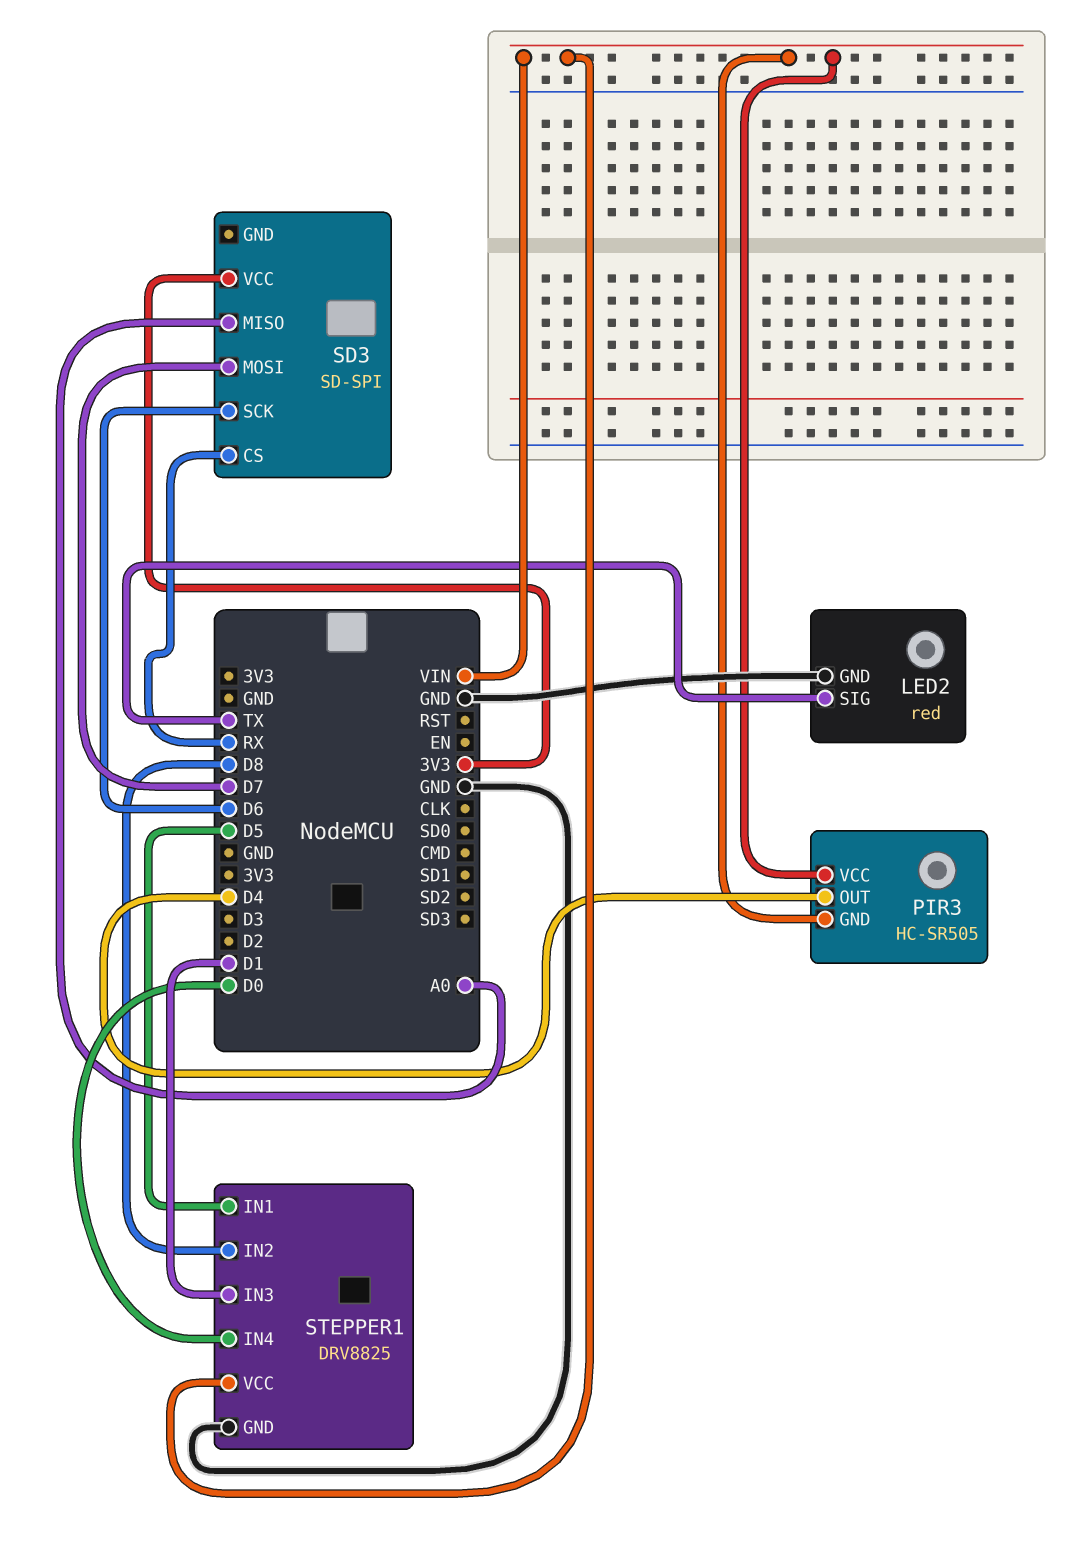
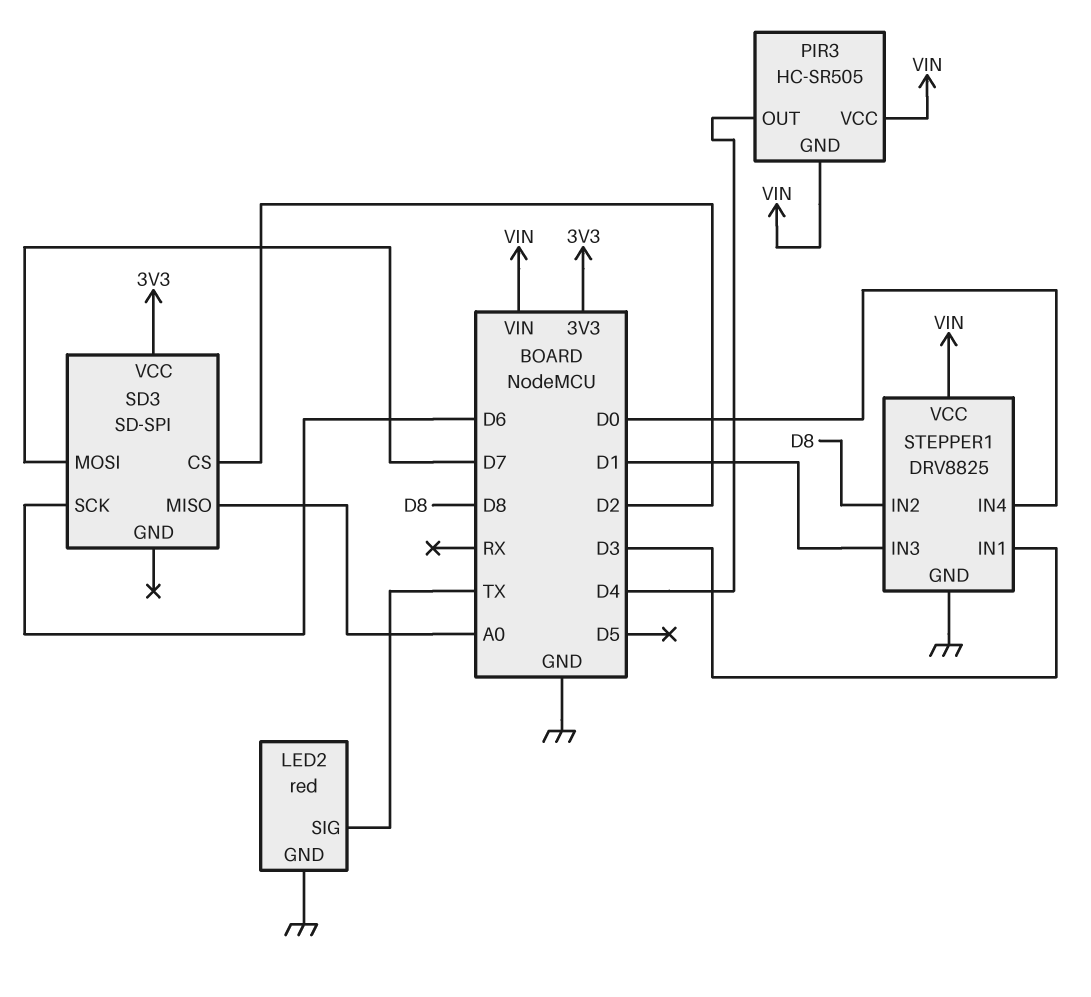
SD3 pin CS: RX -> D2
STEPPER1 pin IN1: D5 -> D3

